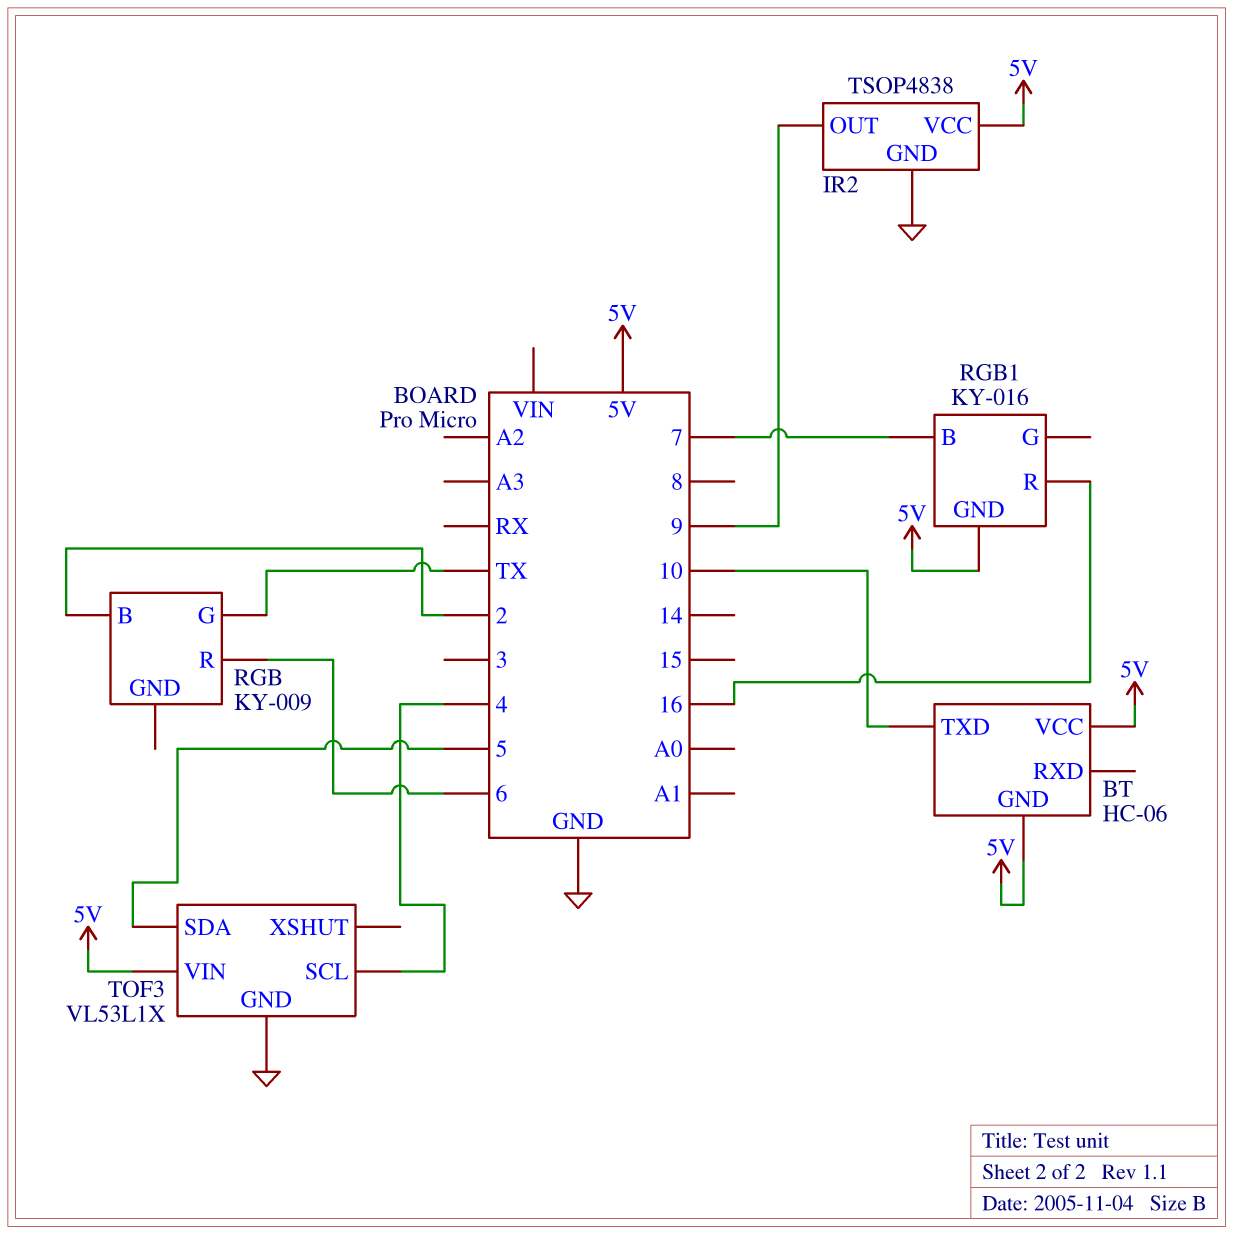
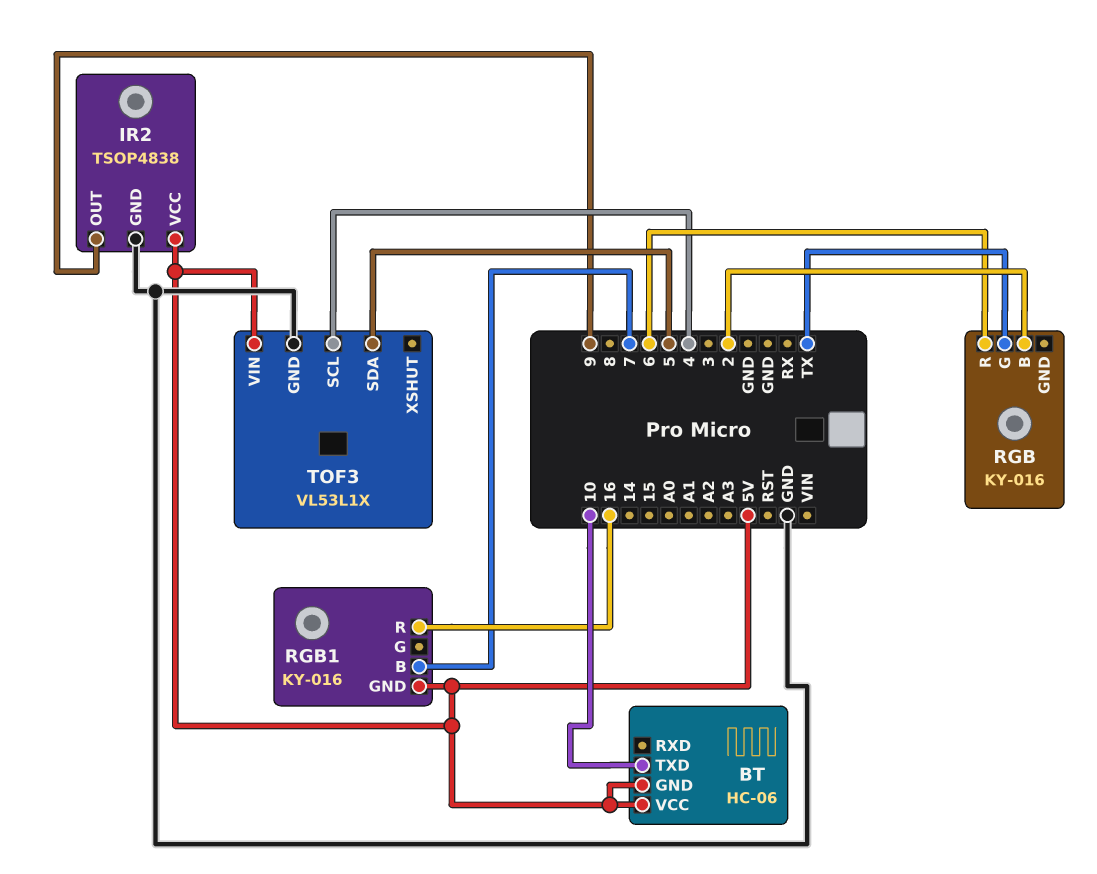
RGB: KY-009 -> KY-016

